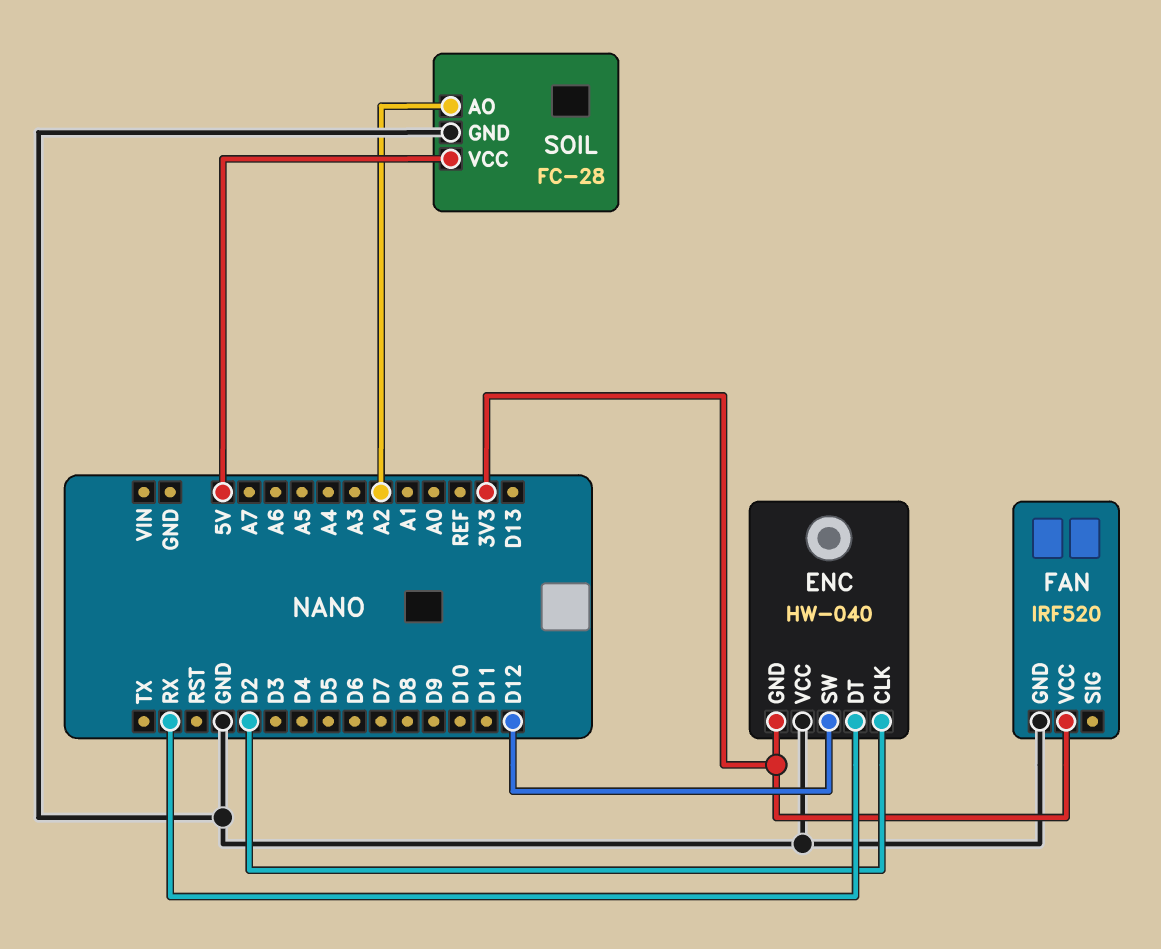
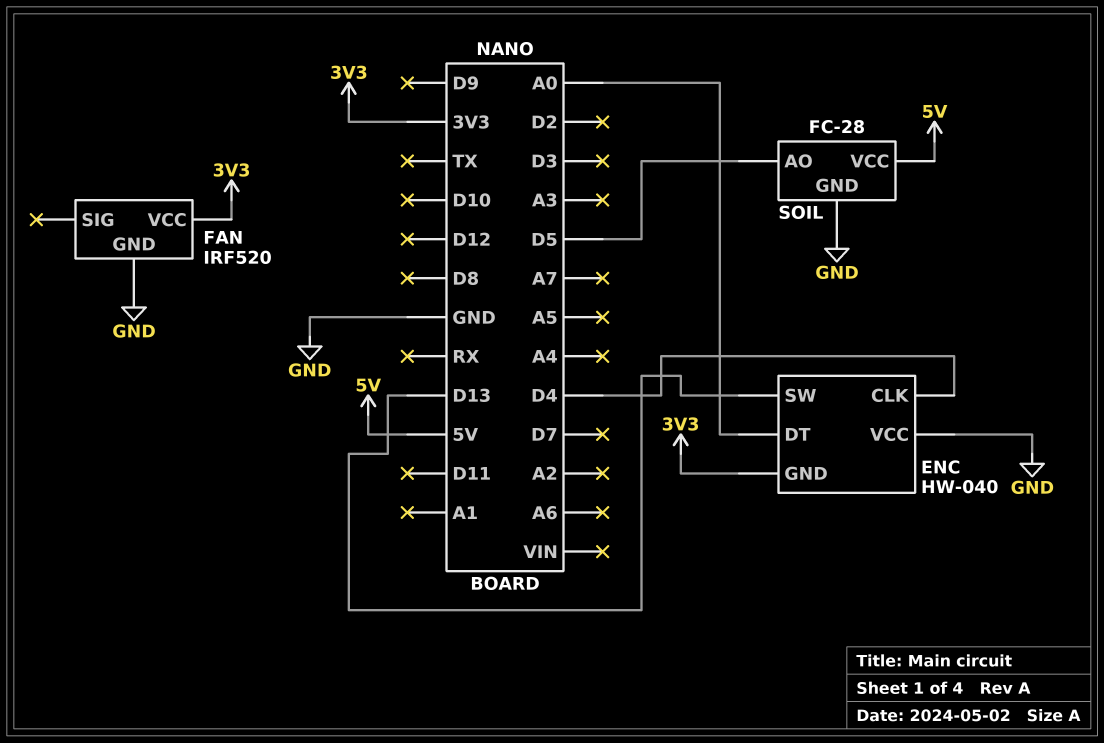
ENC pin CLK: D2 -> D4
ENC pin DT: RX -> A0
ENC pin SW: D12 -> D13
SOIL pin AO: A2 -> D5

